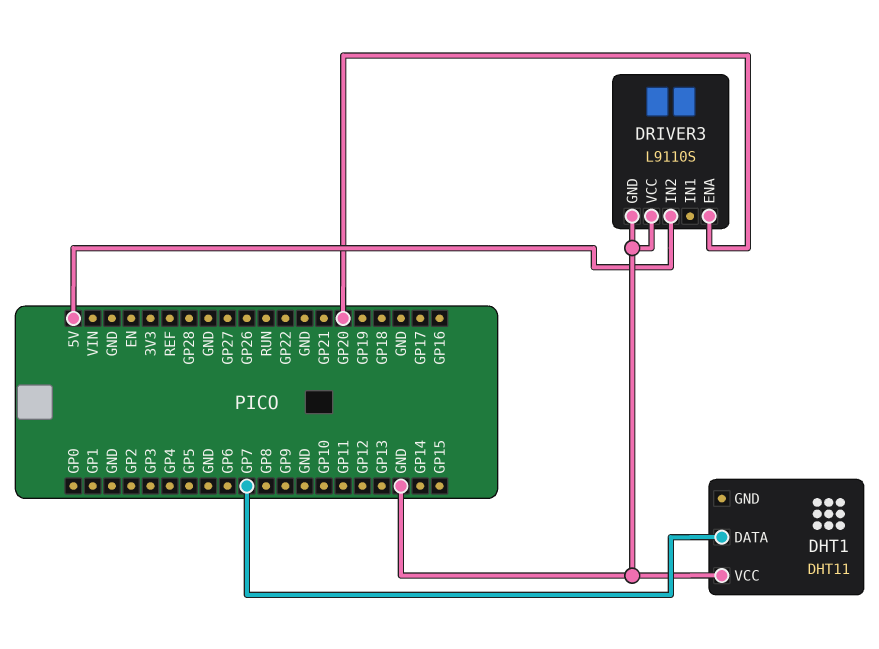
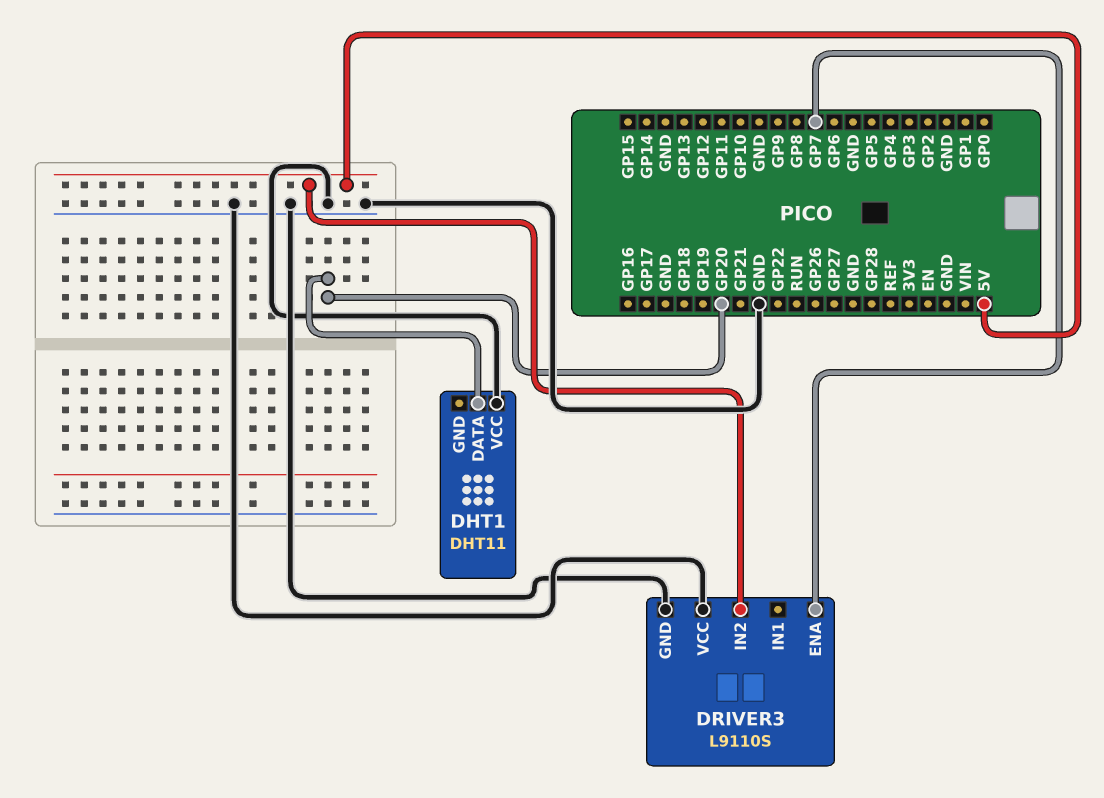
DHT1 pin DATA: GP7 -> GP20
DRIVER3 pin ENA: GP20 -> GP7

